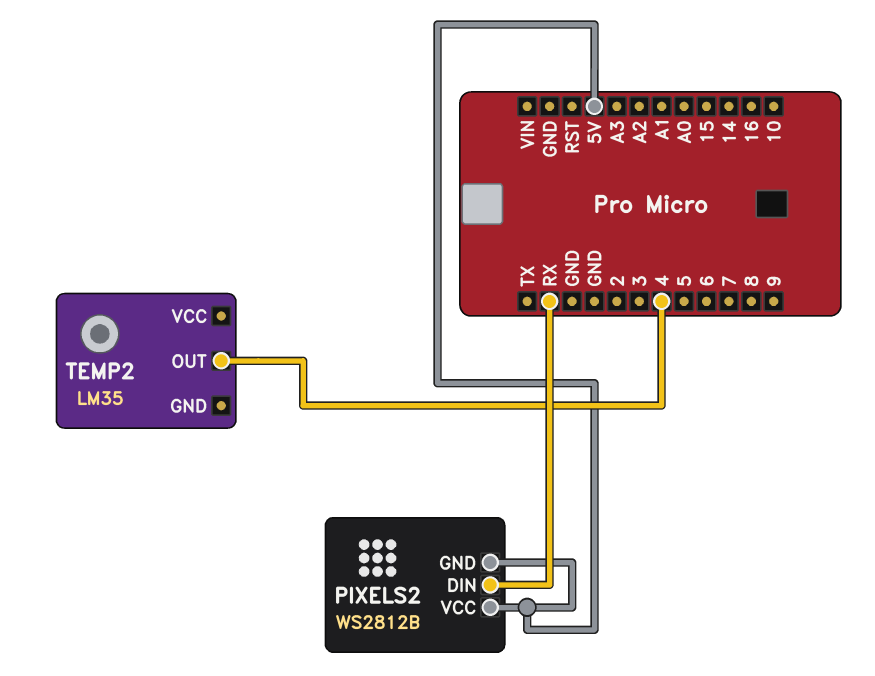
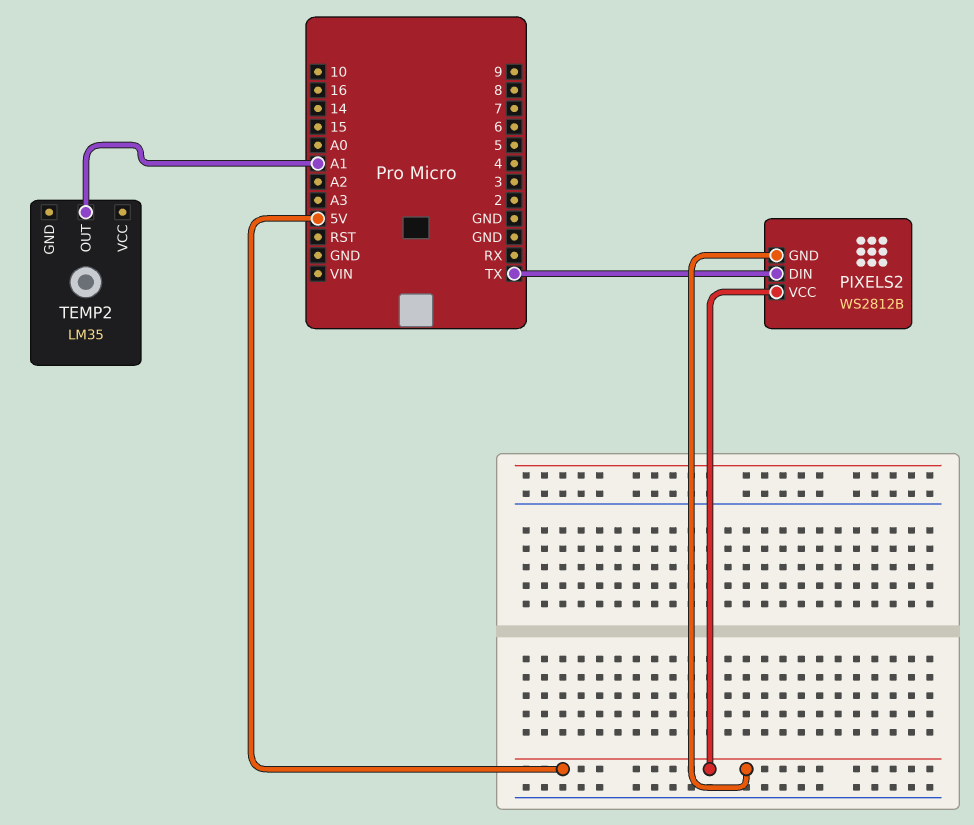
PIXELS2 pin DIN: RX -> TX
TEMP2 pin OUT: 4 -> A1

